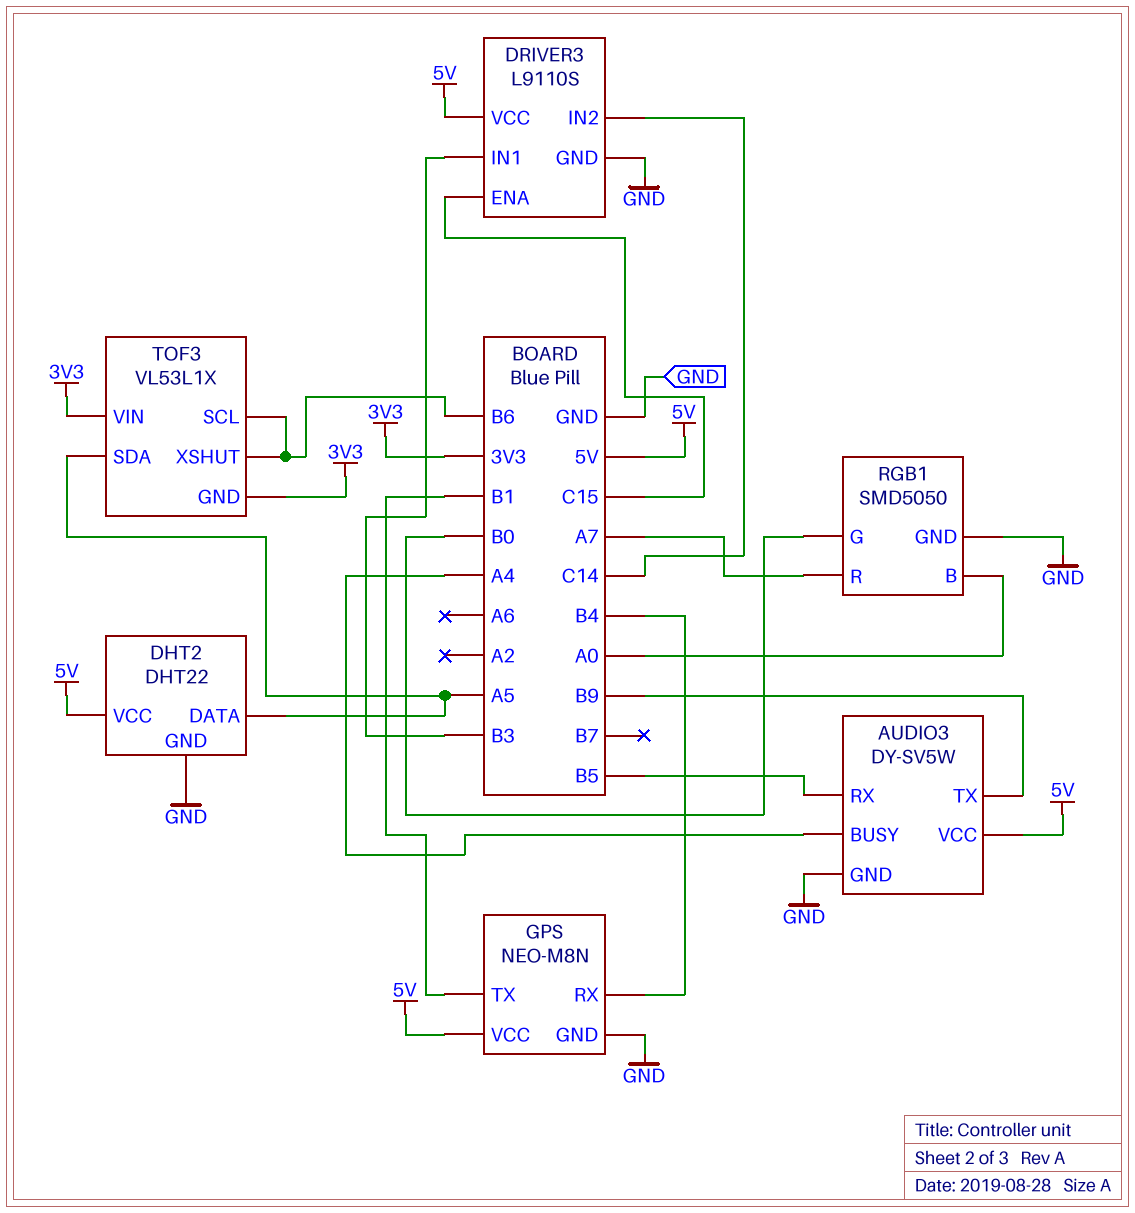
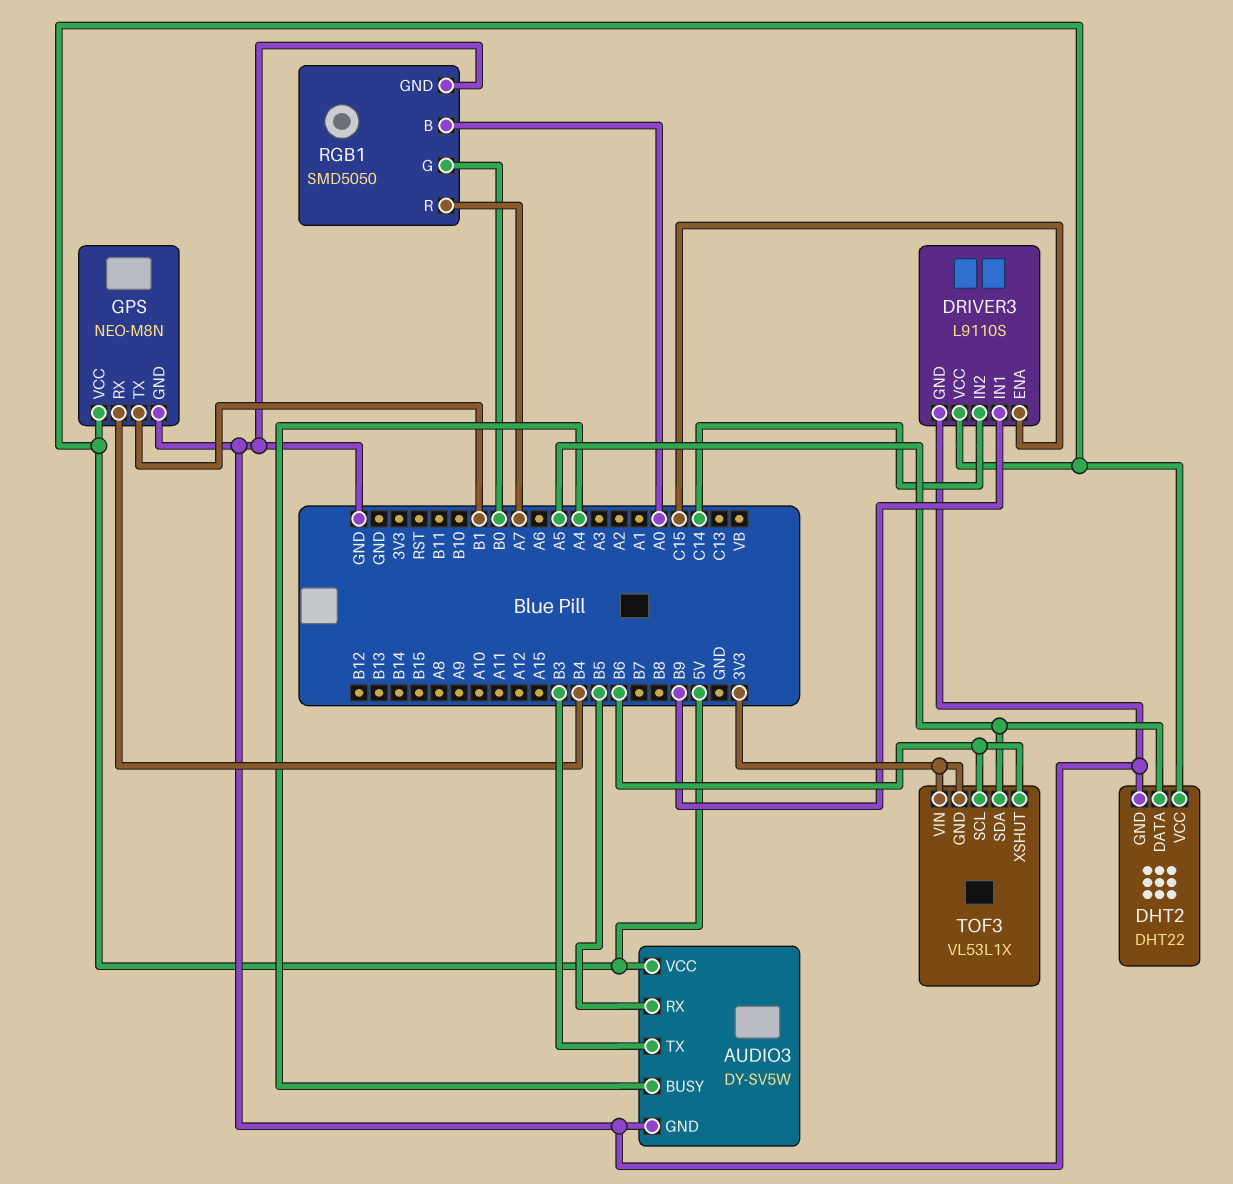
AUDIO3 pin TX: B9 -> B3
DRIVER3 pin IN1: B3 -> B9

